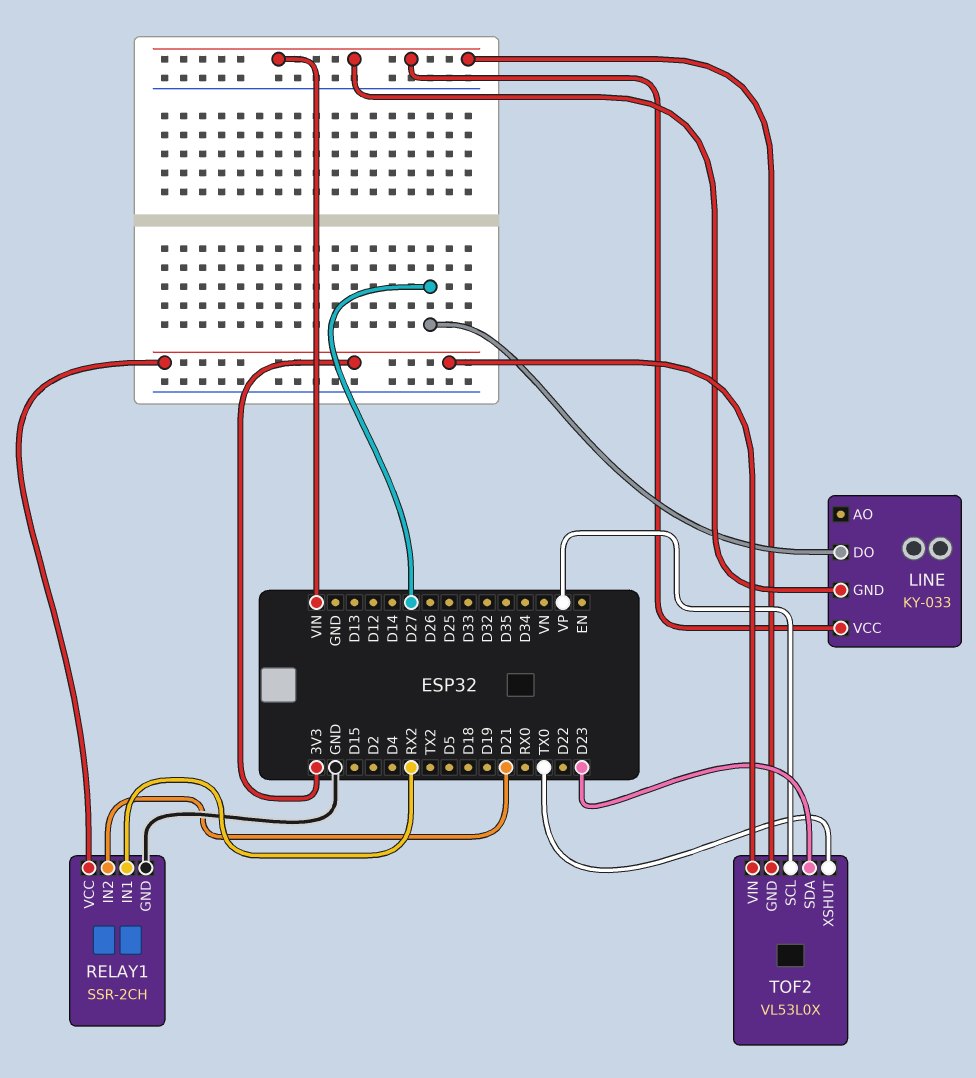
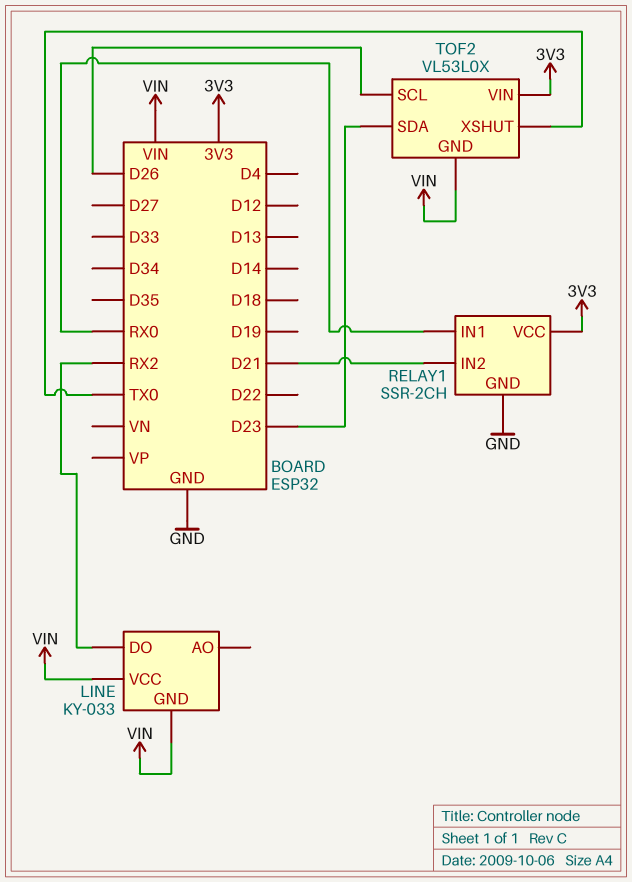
LINE pin DO: D27 -> RX2
RELAY1 pin IN1: RX2 -> RX0
TOF2 pin SCL: VP -> D26

